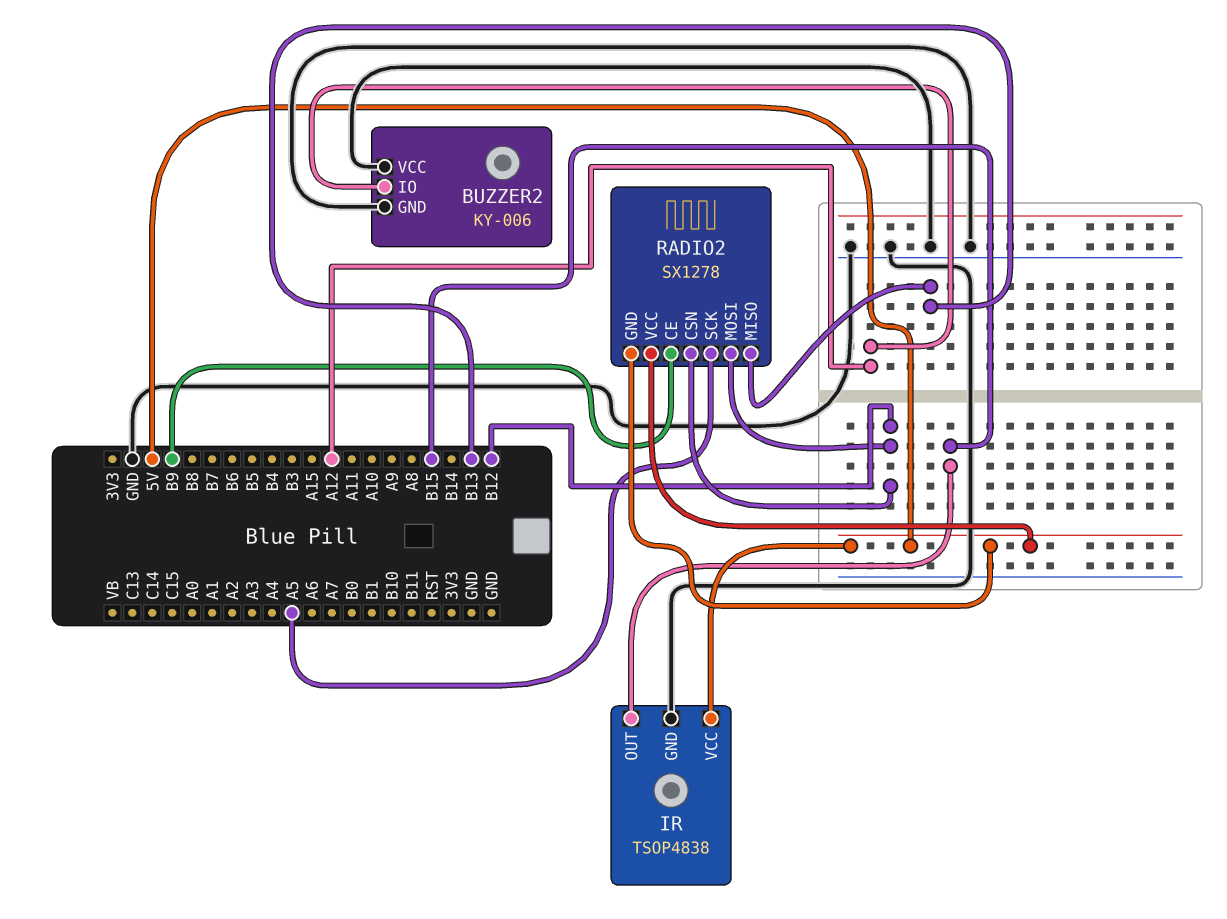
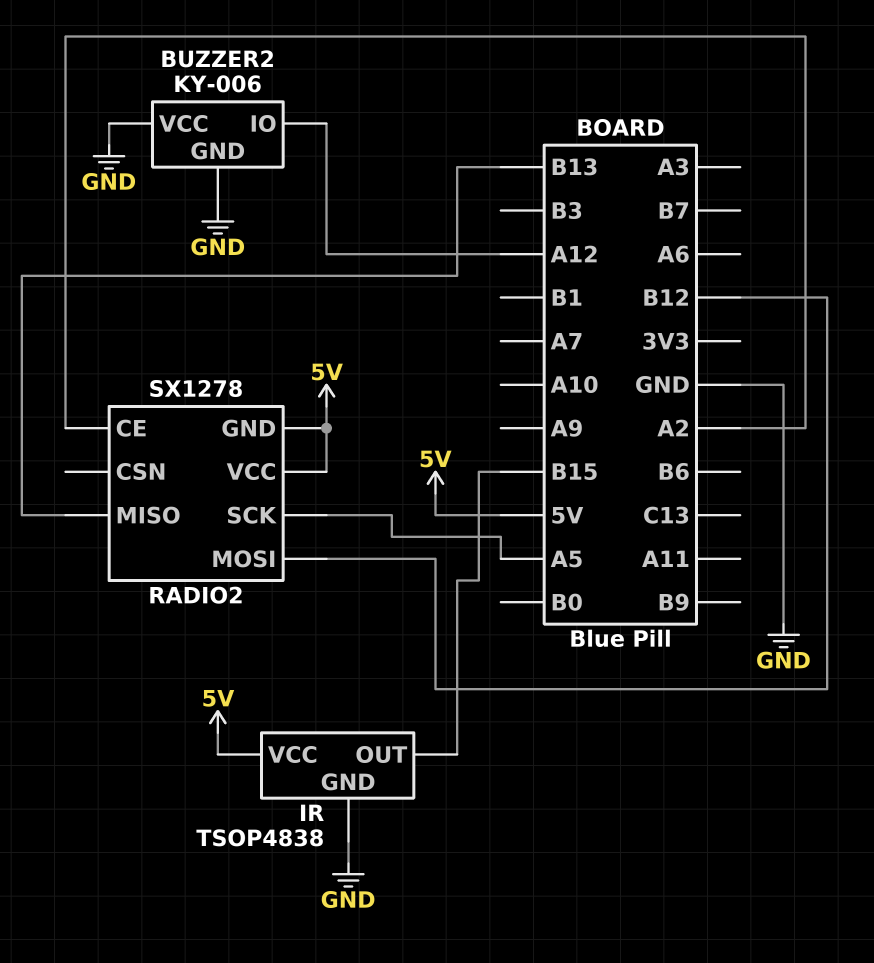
RADIO2 pin CE: B9 -> A2
RADIO2 pin CSN: B12 -> none

